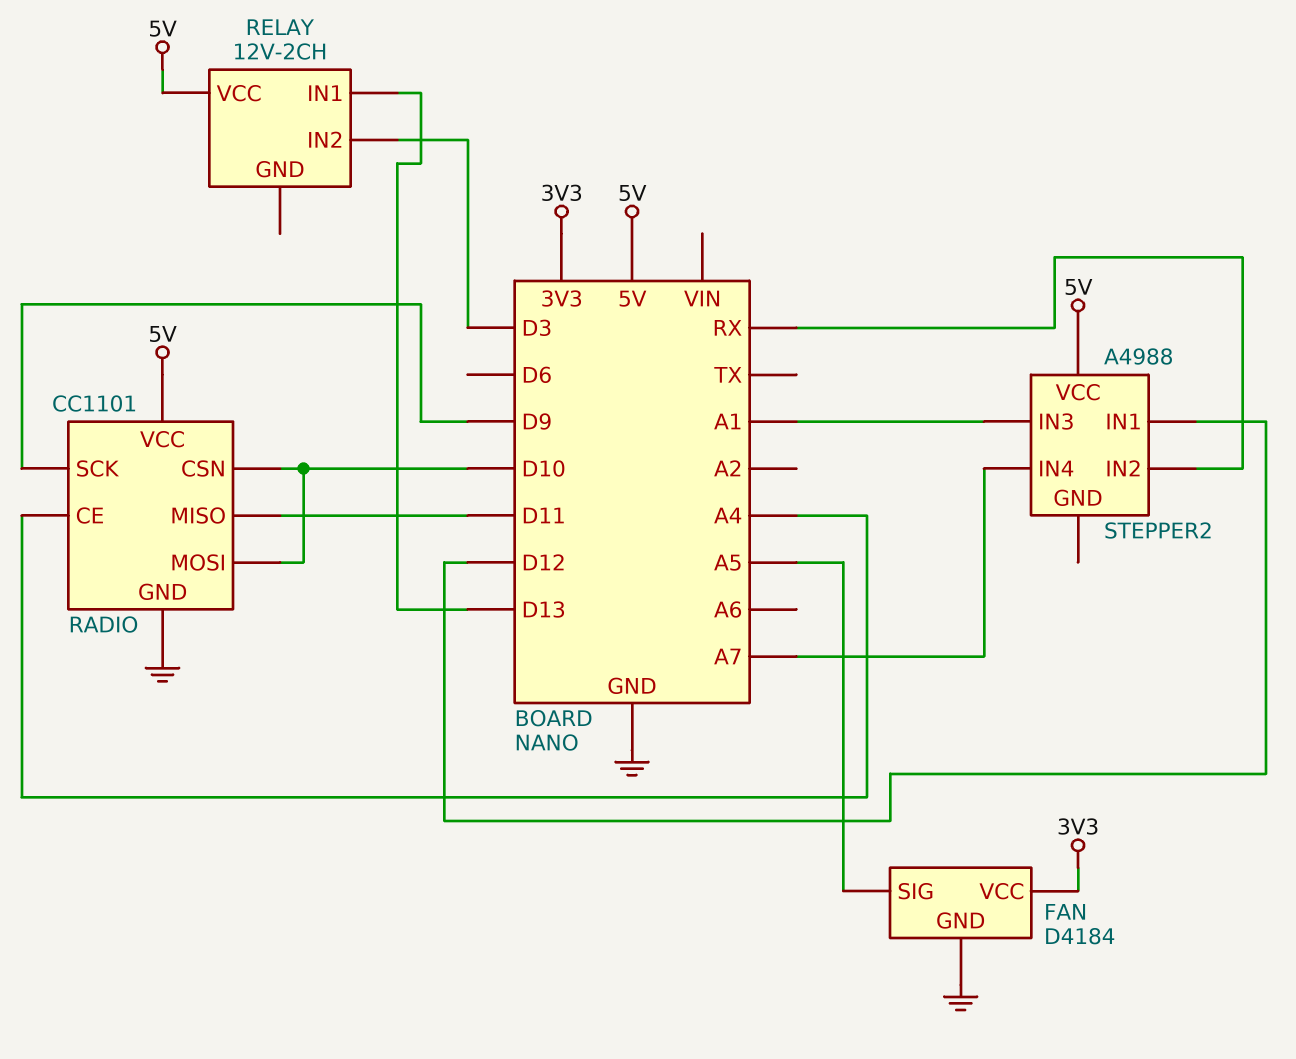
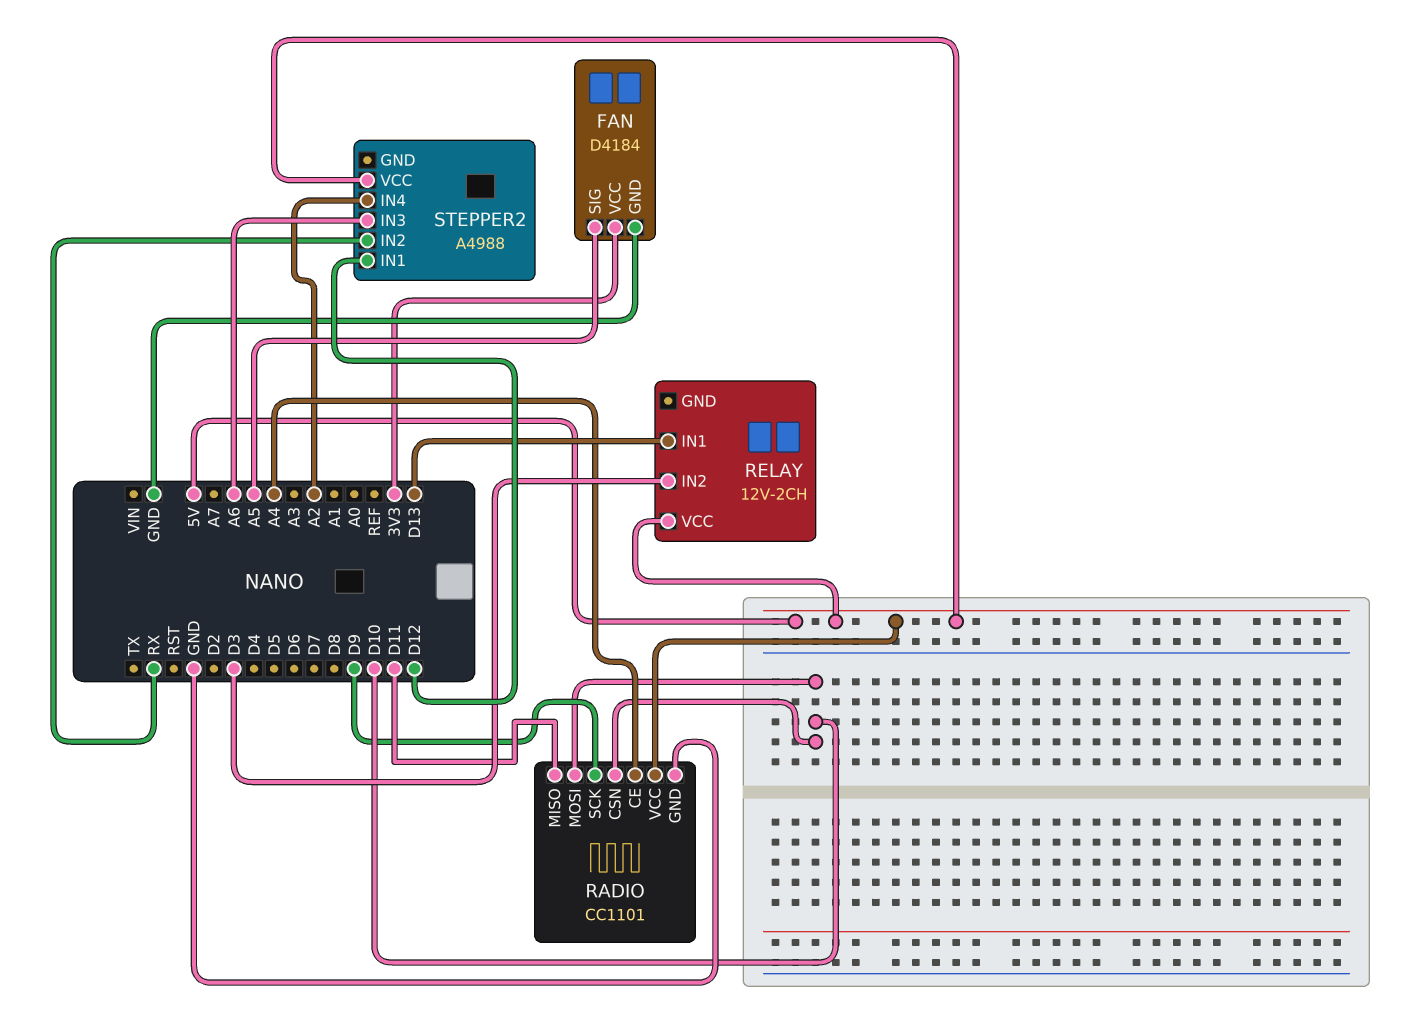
STEPPER2 pin IN3: A1 -> A6
STEPPER2 pin IN4: A7 -> A2

